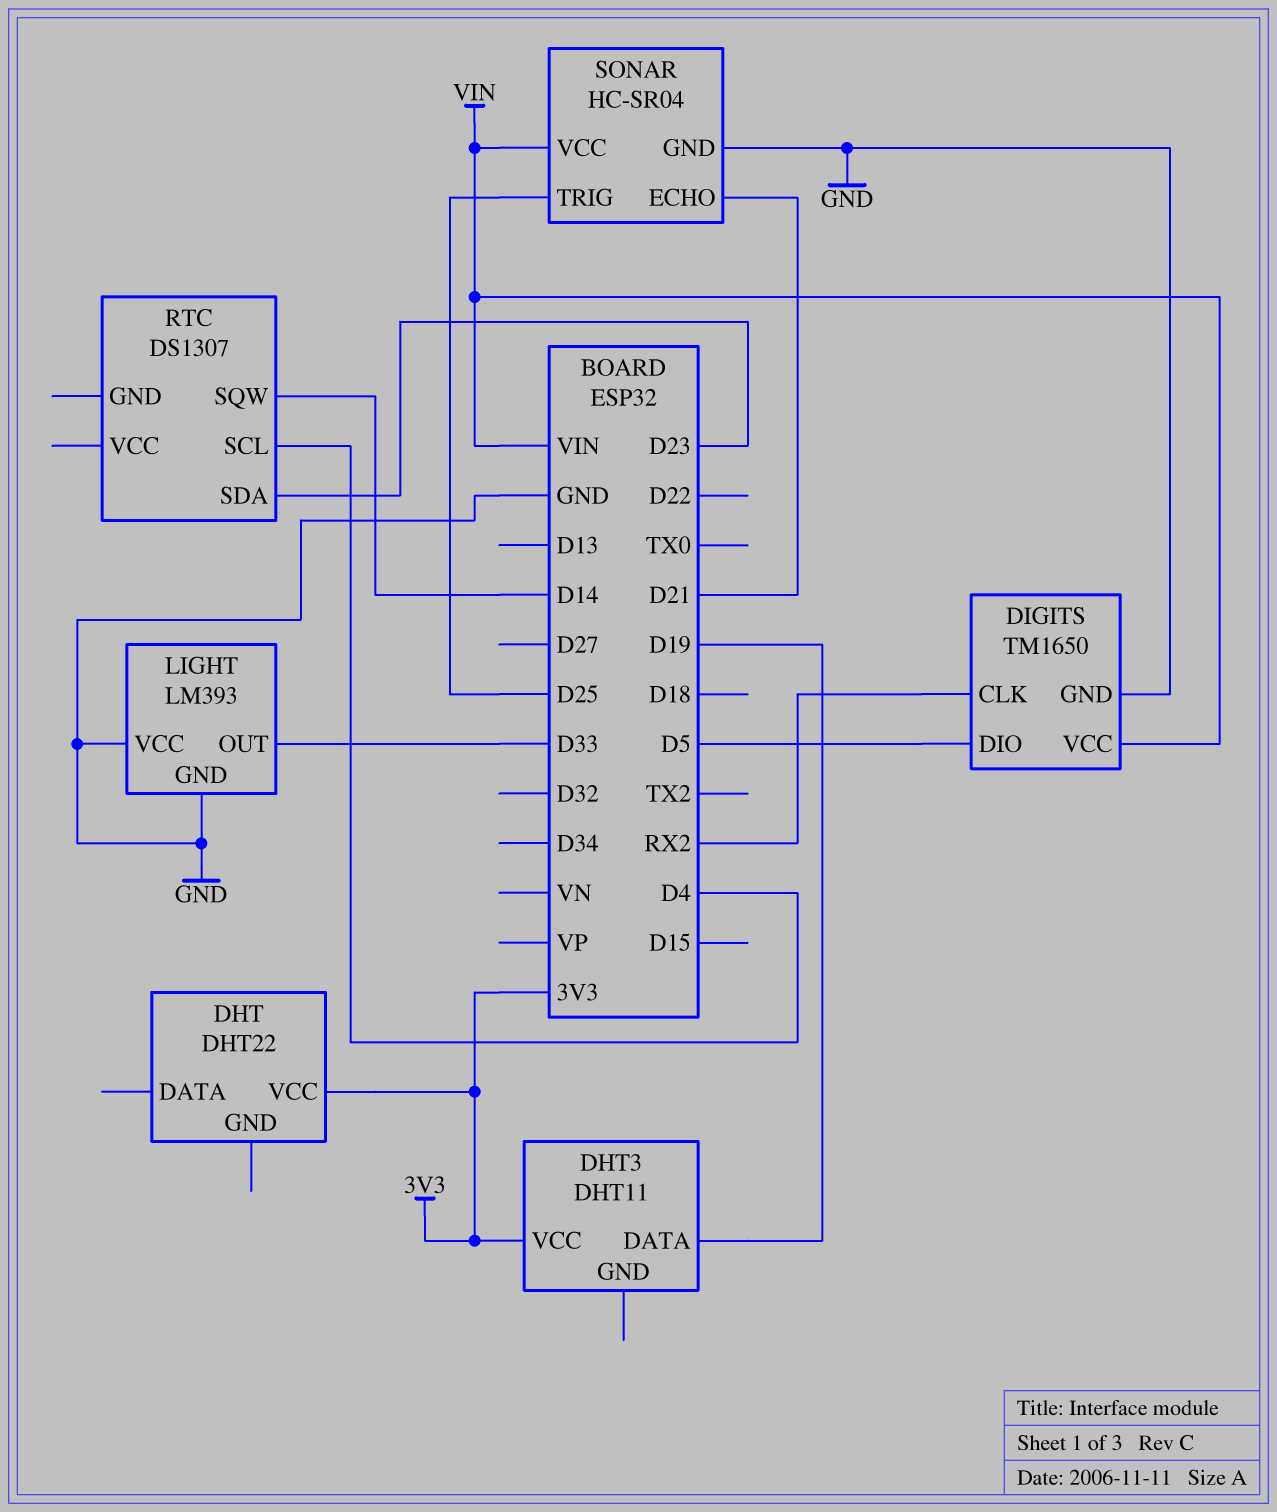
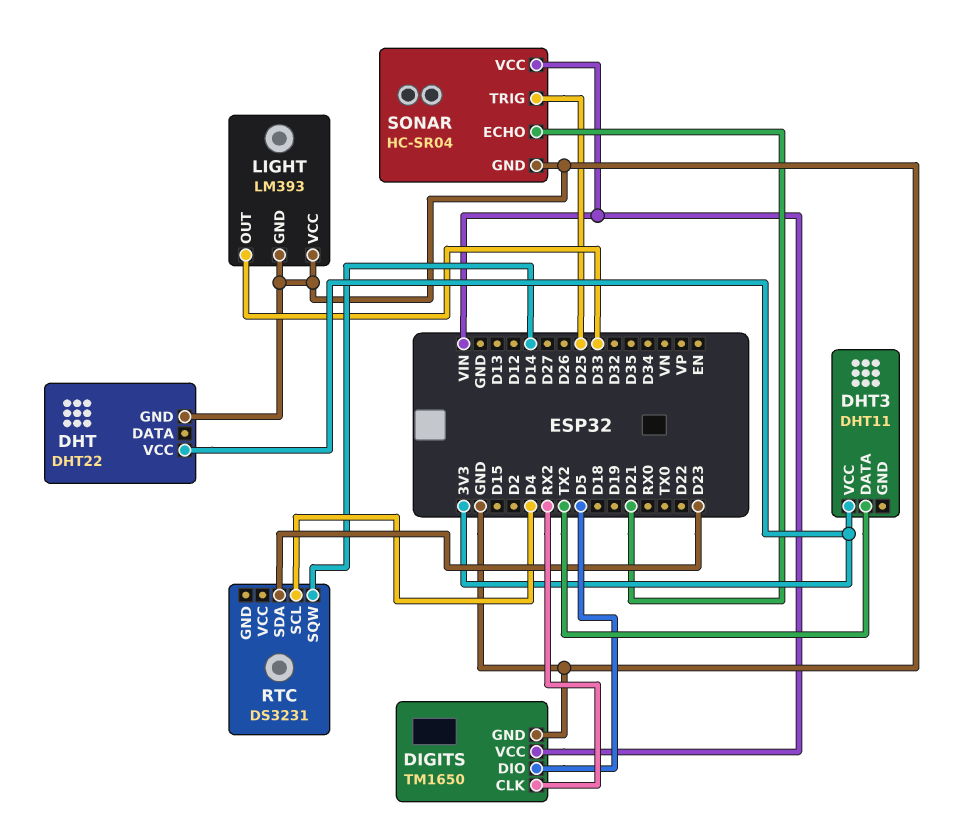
DHT pin GND: none -> GND
DHT3 pin DATA: D19 -> TX2
RTC: DS1307 -> DS3231

